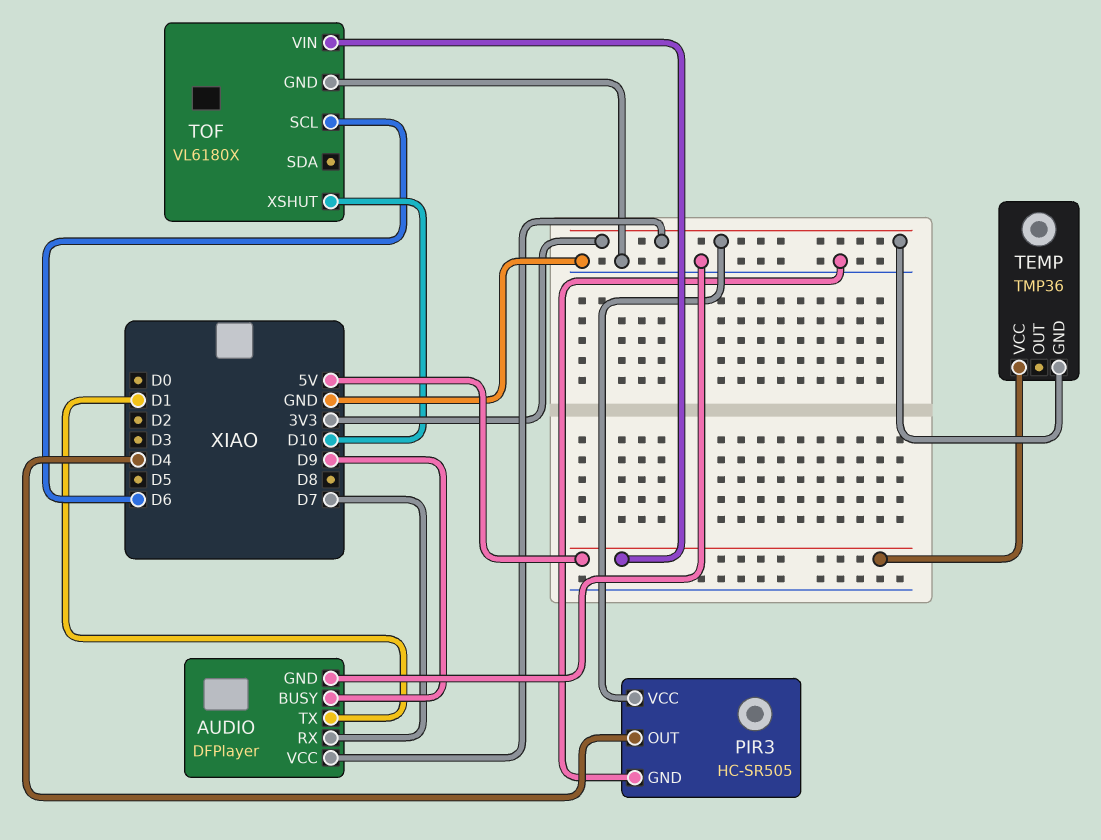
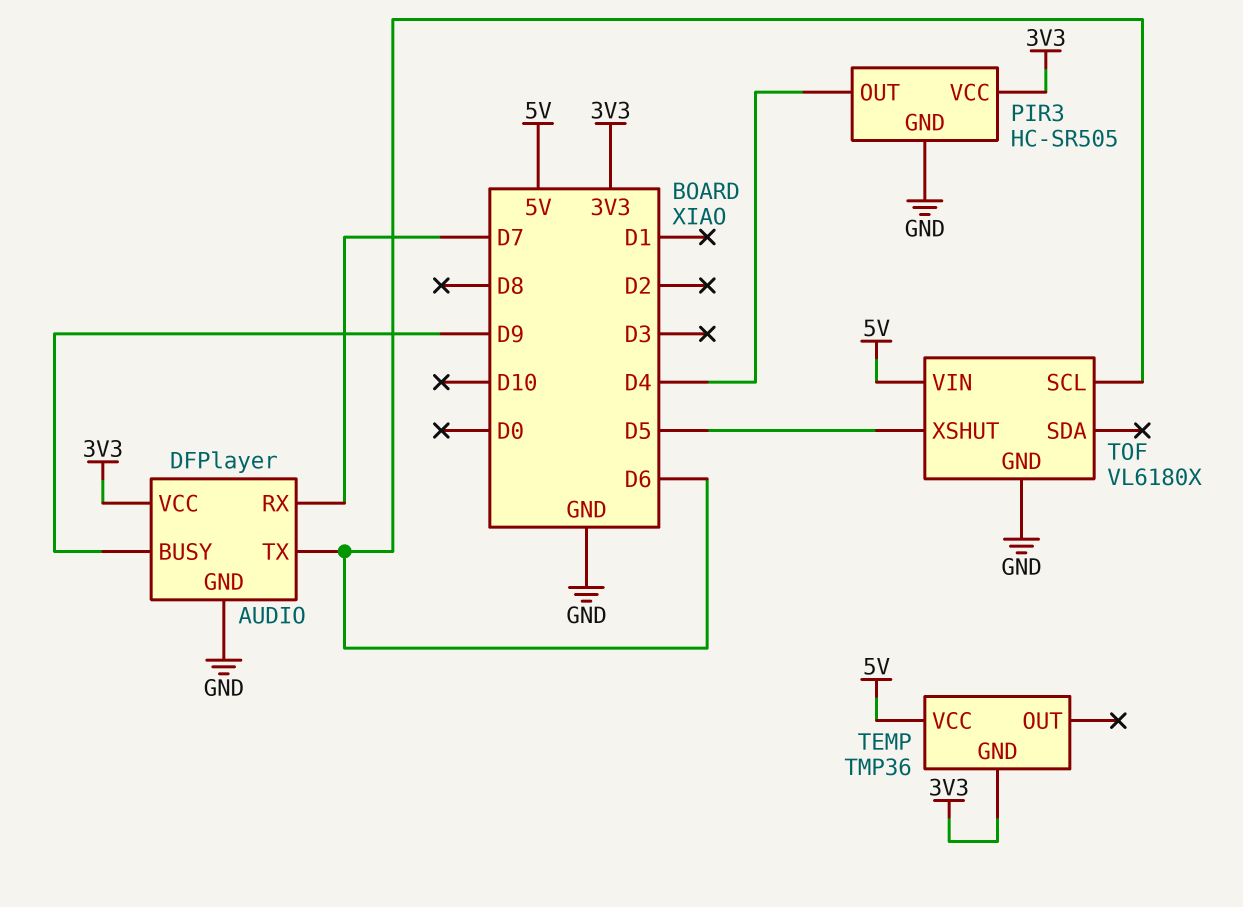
AUDIO pin TX: D1 -> D6
TOF pin XSHUT: D10 -> D5

